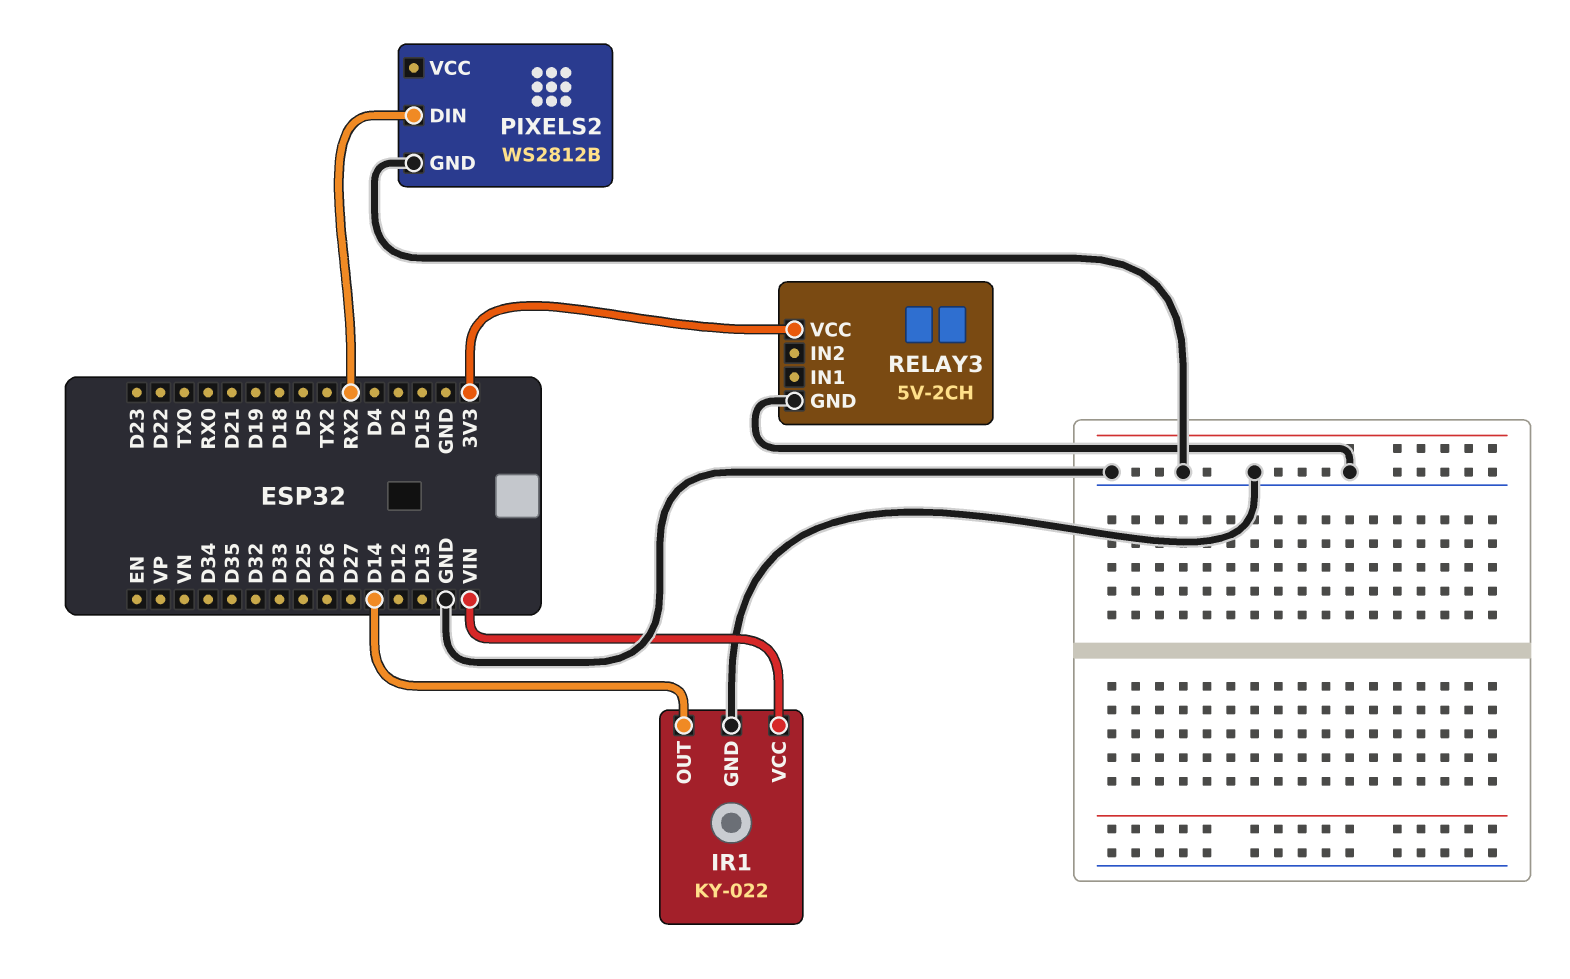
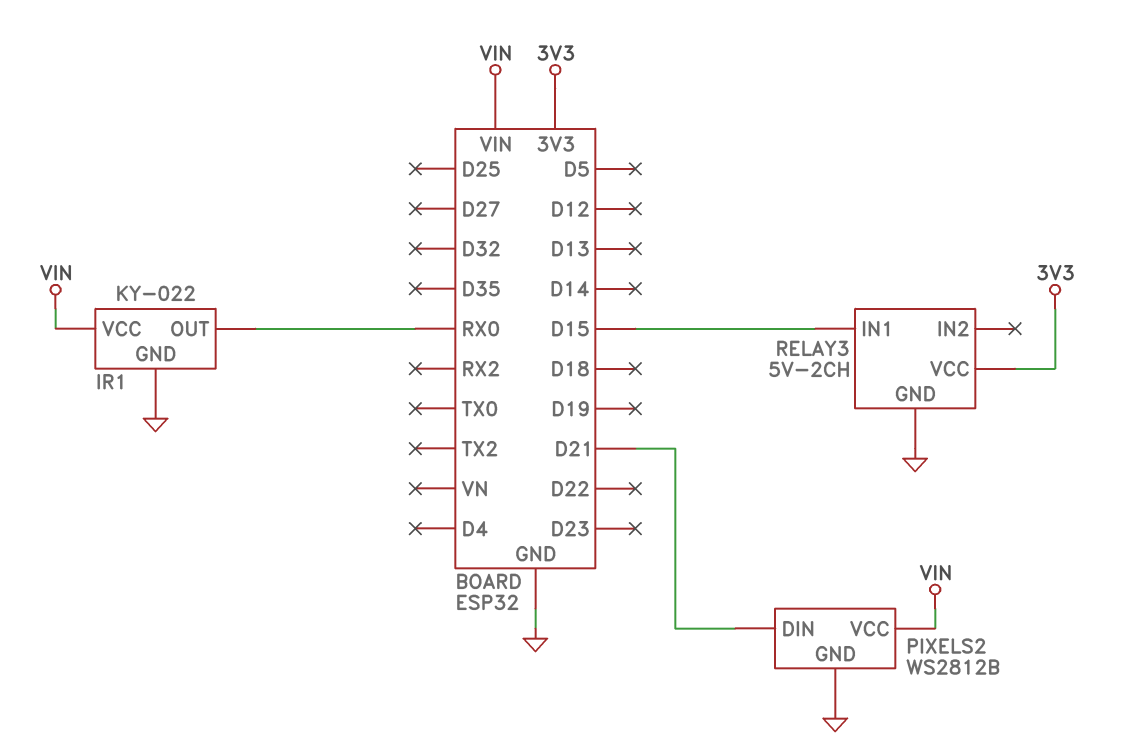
IR1 pin OUT: D14 -> RX0
PIXELS2 pin DIN: RX2 -> D21
PIXELS2 pin VCC: none -> VIN
RELAY3 pin IN1: none -> D15

